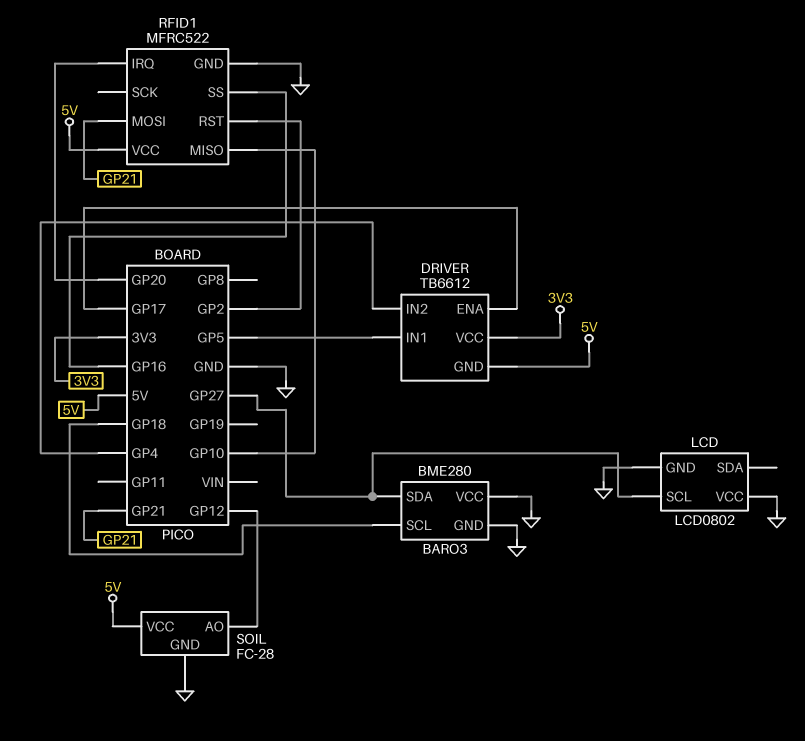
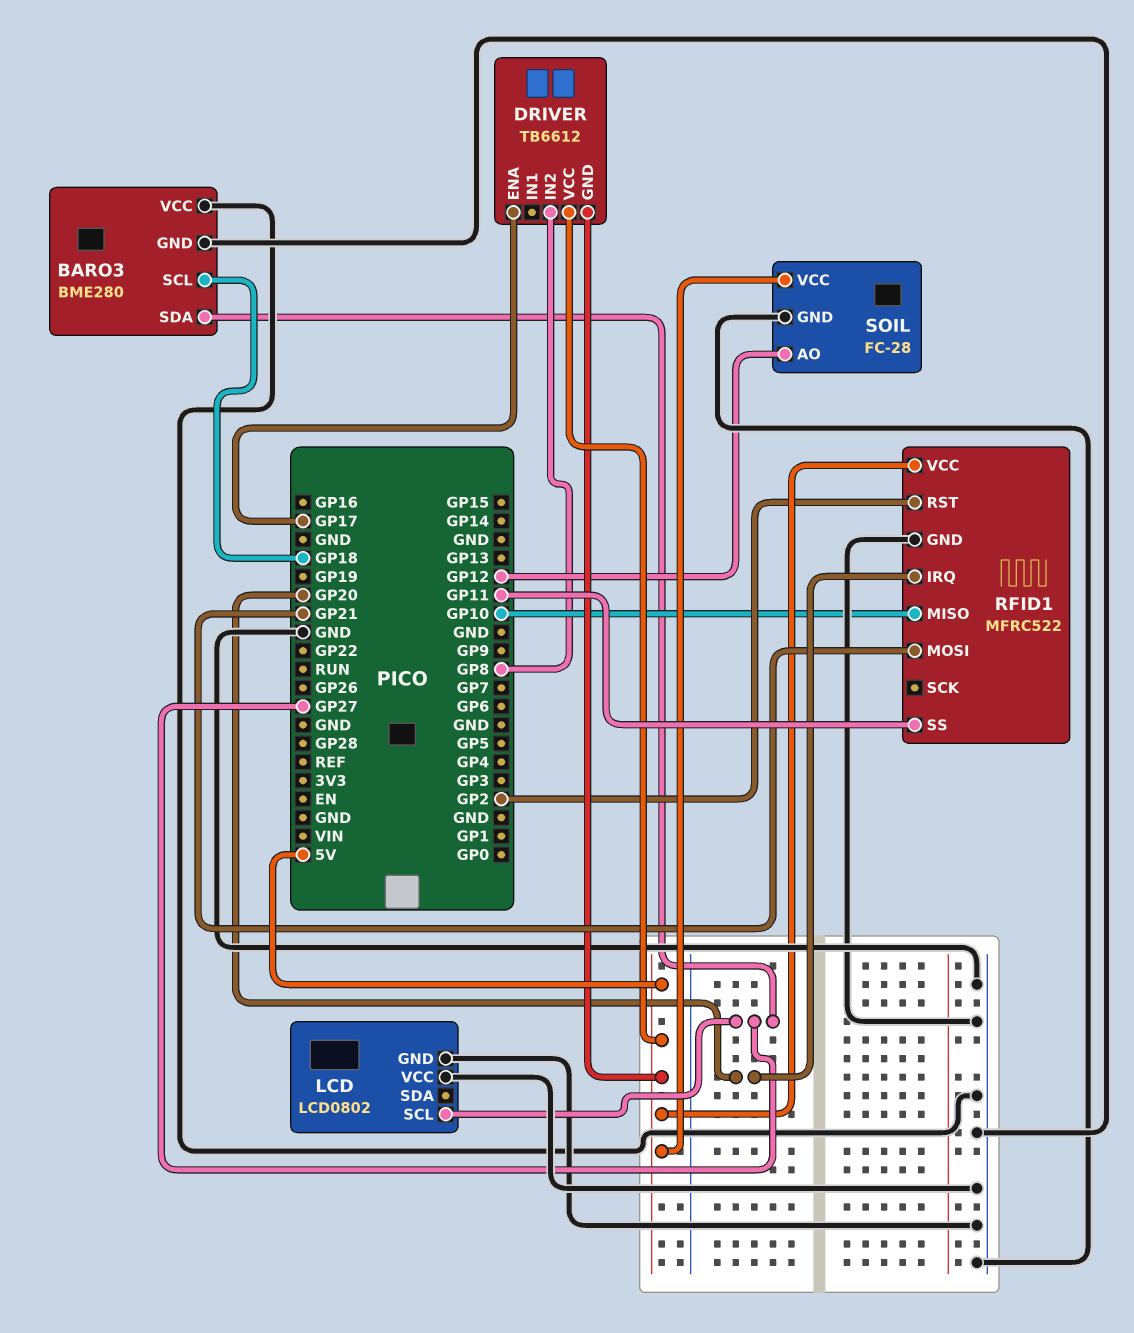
DRIVER pin IN1: GP5 -> none
DRIVER pin IN2: GP4 -> GP8
DRIVER pin VCC: 3V3 -> 5V
RFID1 pin SS: GP16 -> GP11

